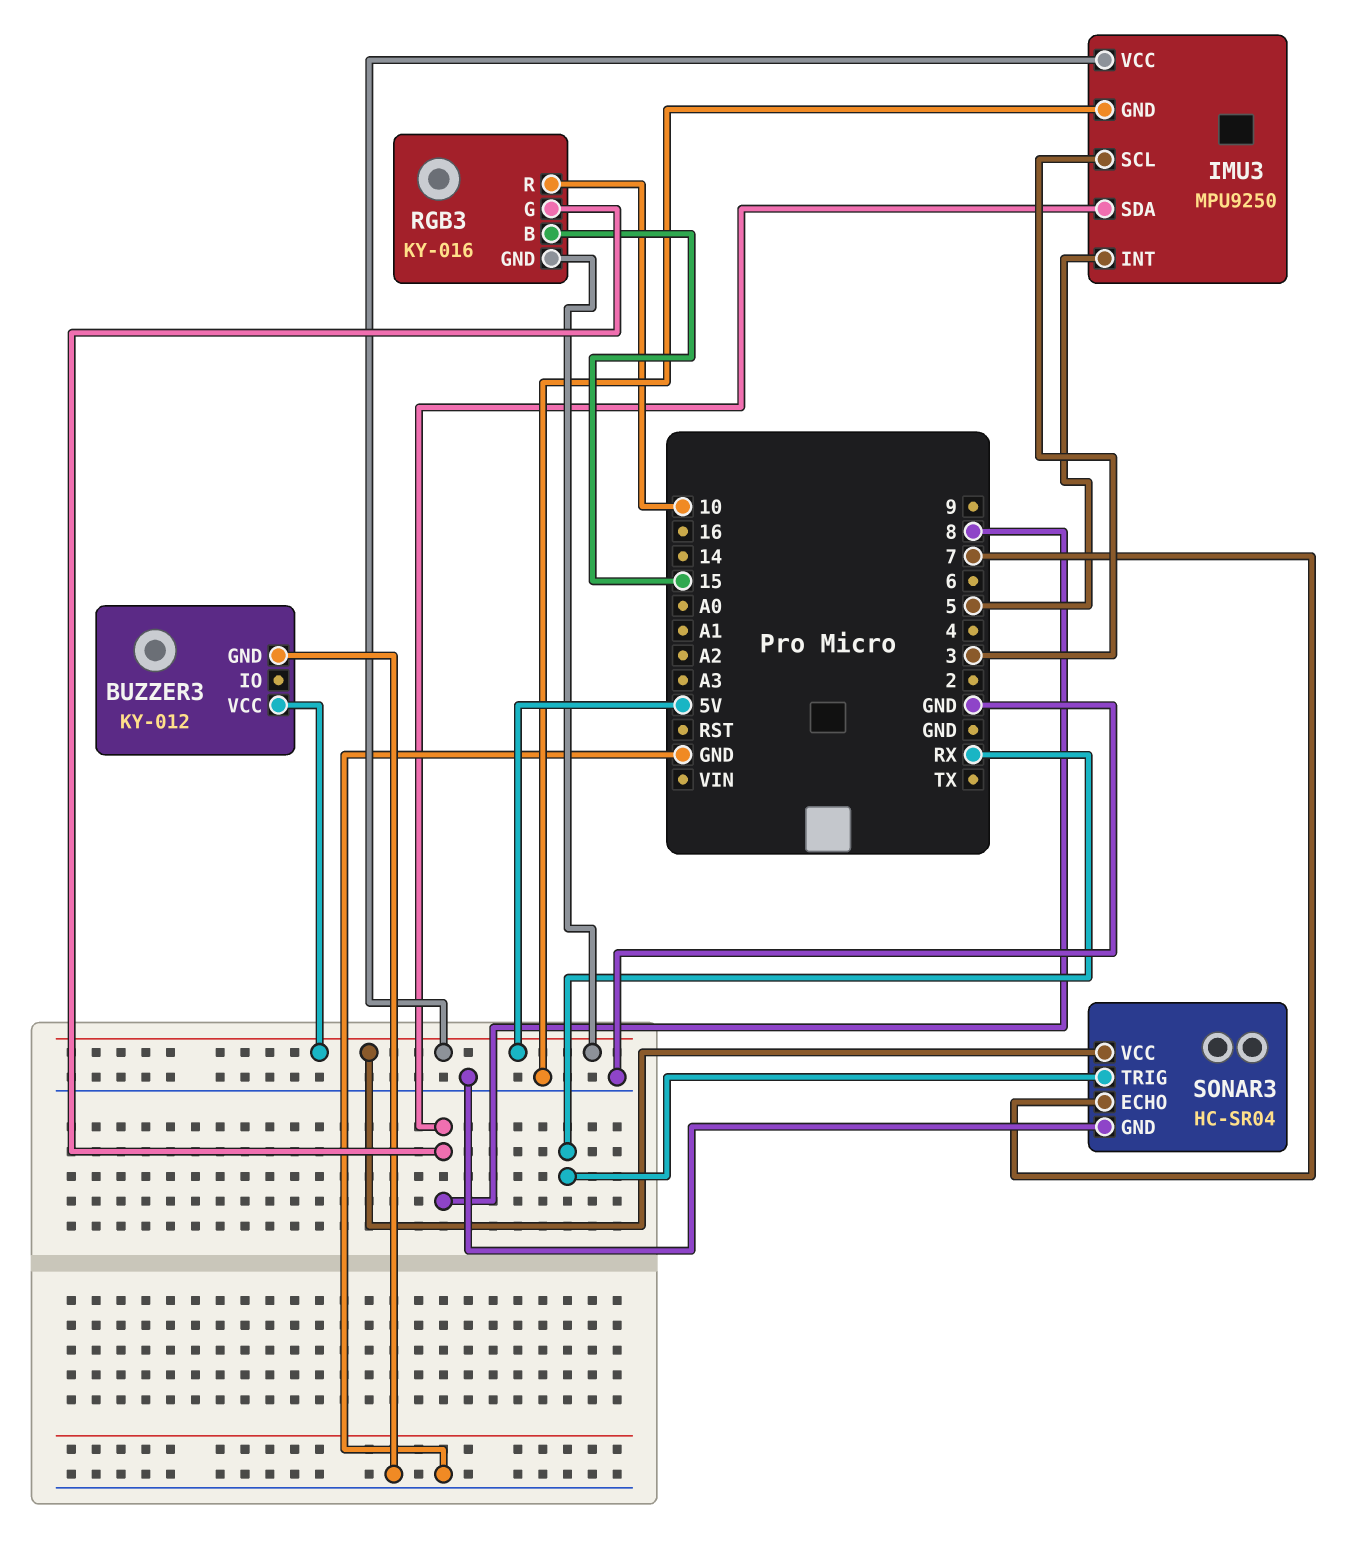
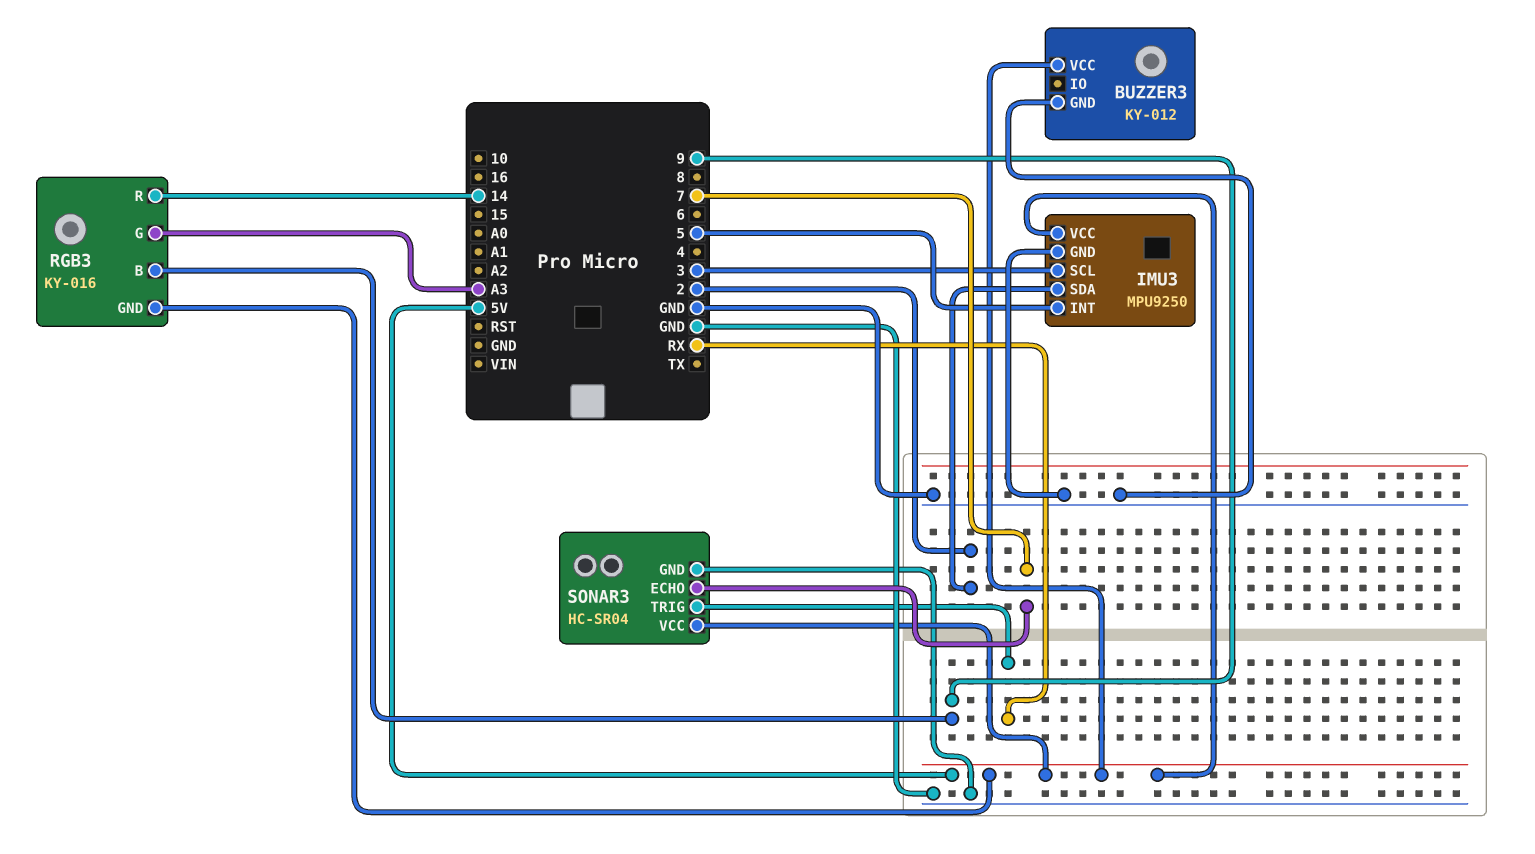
IMU3 pin SDA: 8 -> 2
RGB3 pin B: 15 -> 9
RGB3 pin G: 8 -> A3
RGB3 pin R: 10 -> 14

